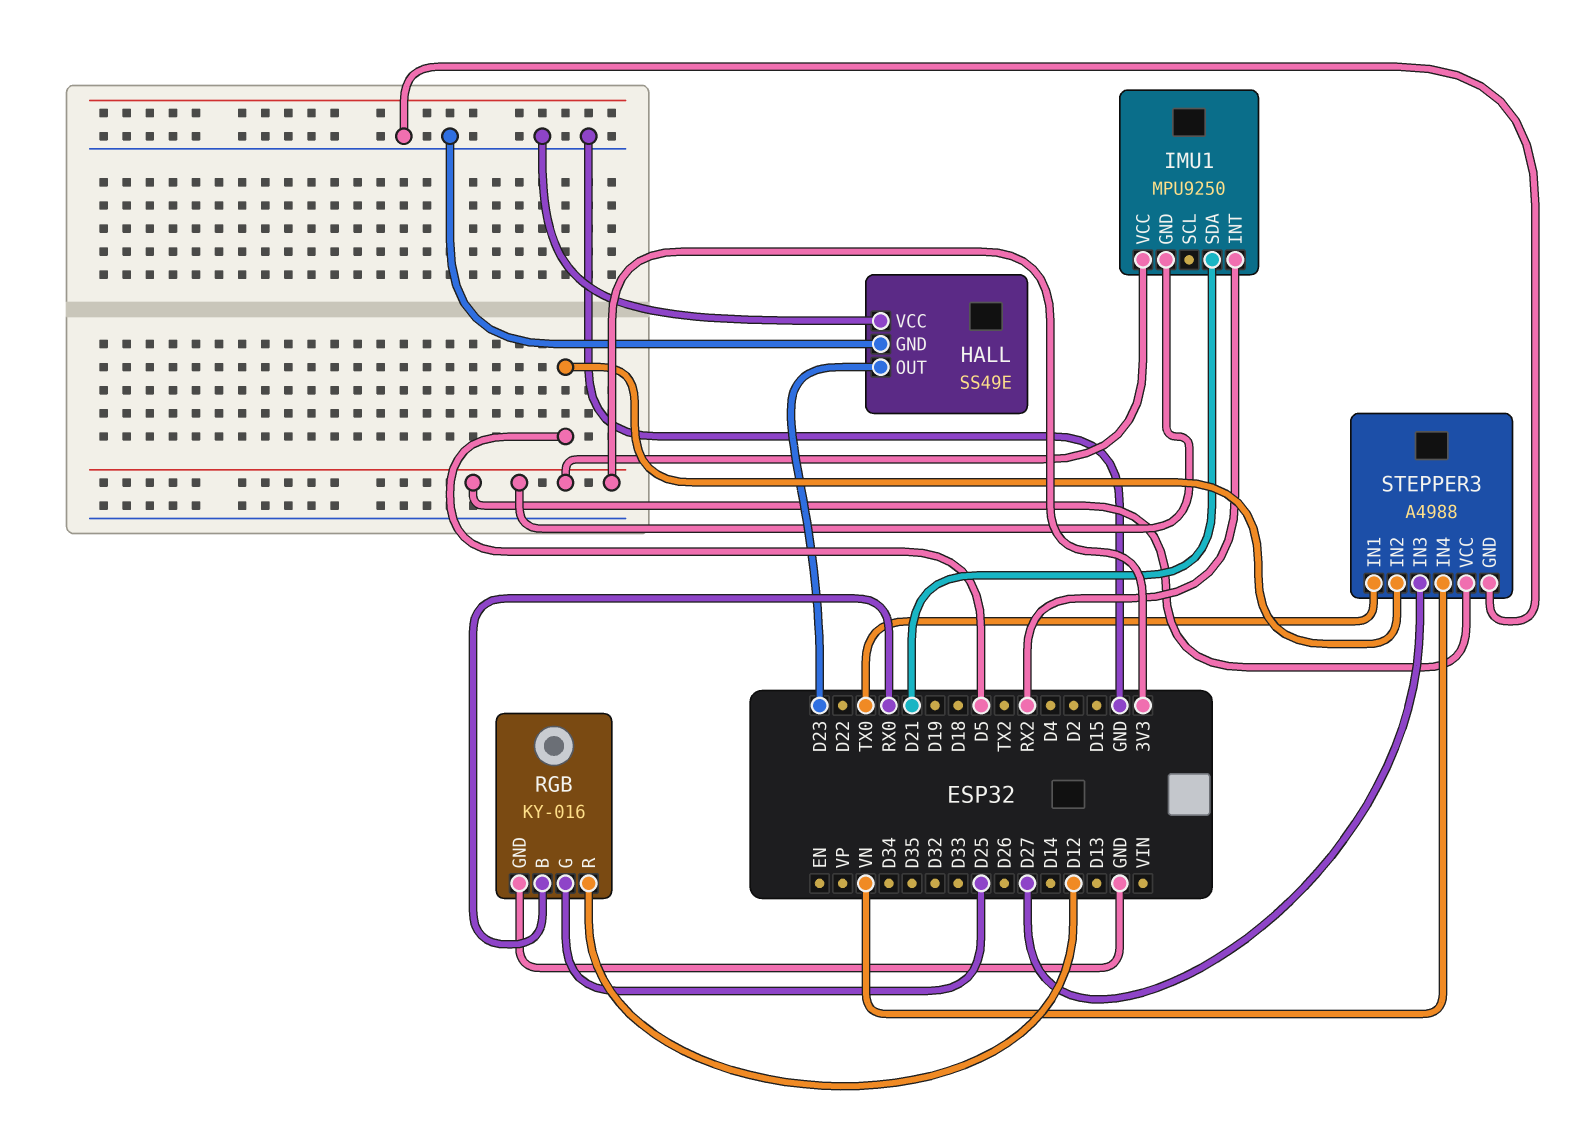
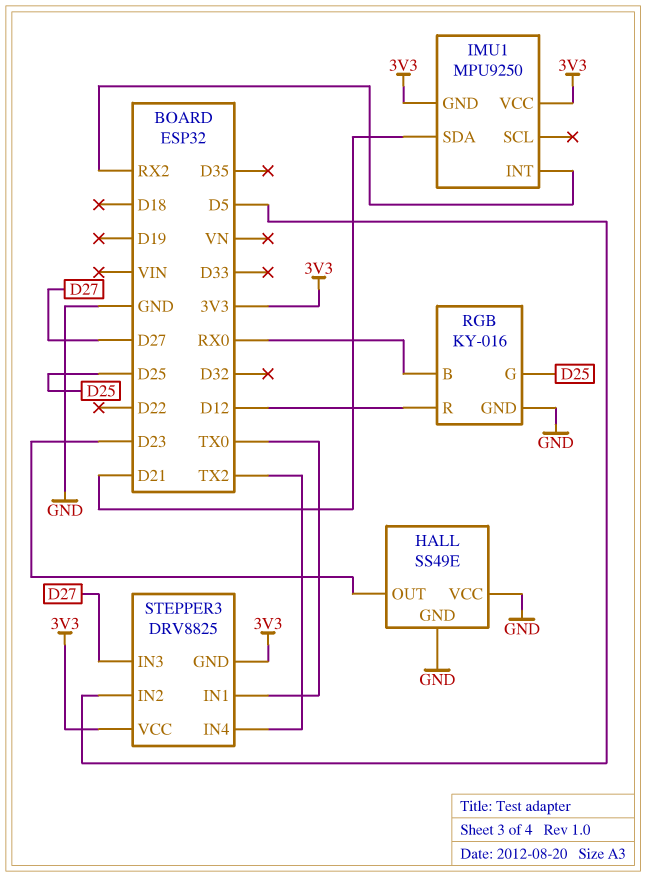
STEPPER3: A4988 -> DRV8825
STEPPER3 pin GND: GND -> 3V3
STEPPER3 pin IN4: VN -> TX2

